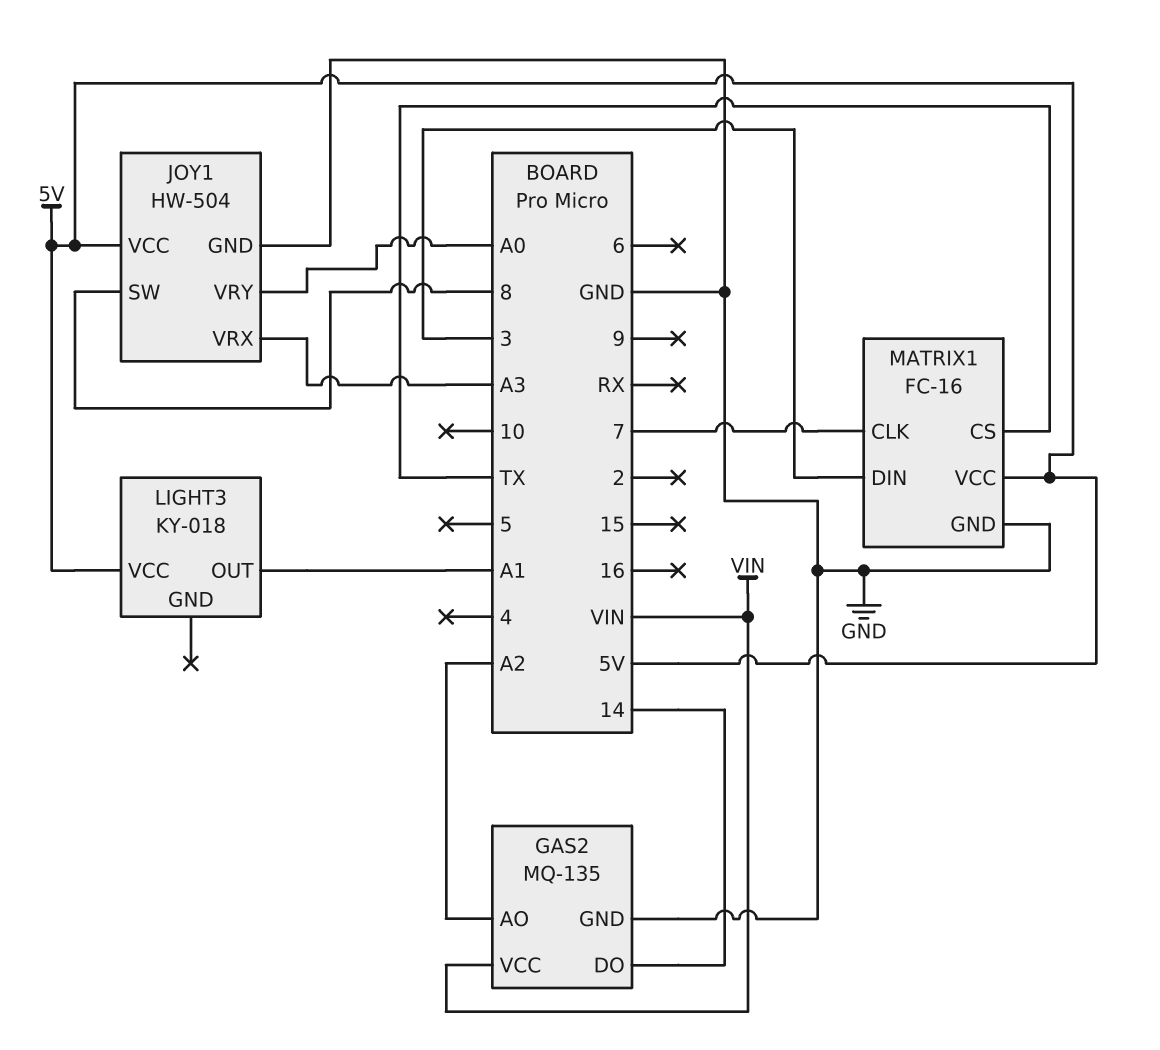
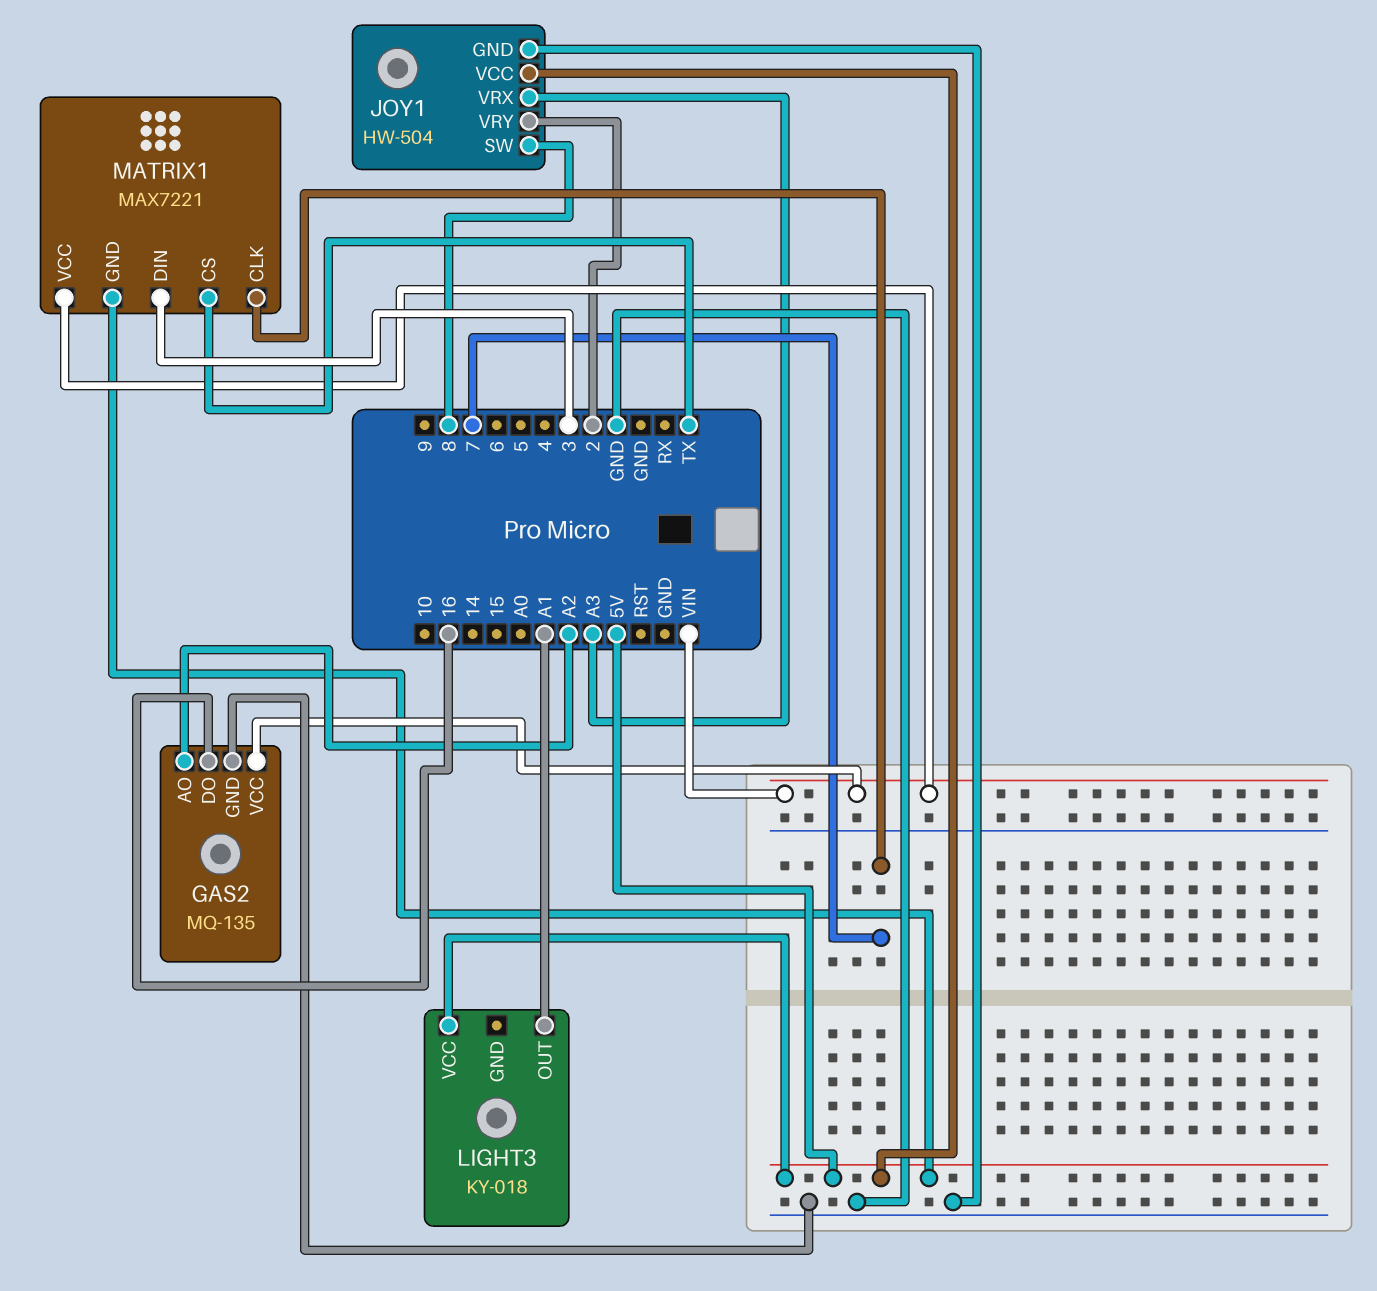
GAS2 pin DO: 14 -> 16
JOY1 pin VRY: A0 -> 2
MATRIX1: FC-16 -> MAX7221
MATRIX1 pin GND: GND -> 5V
MATRIX1 pin VCC: 5V -> VIN

